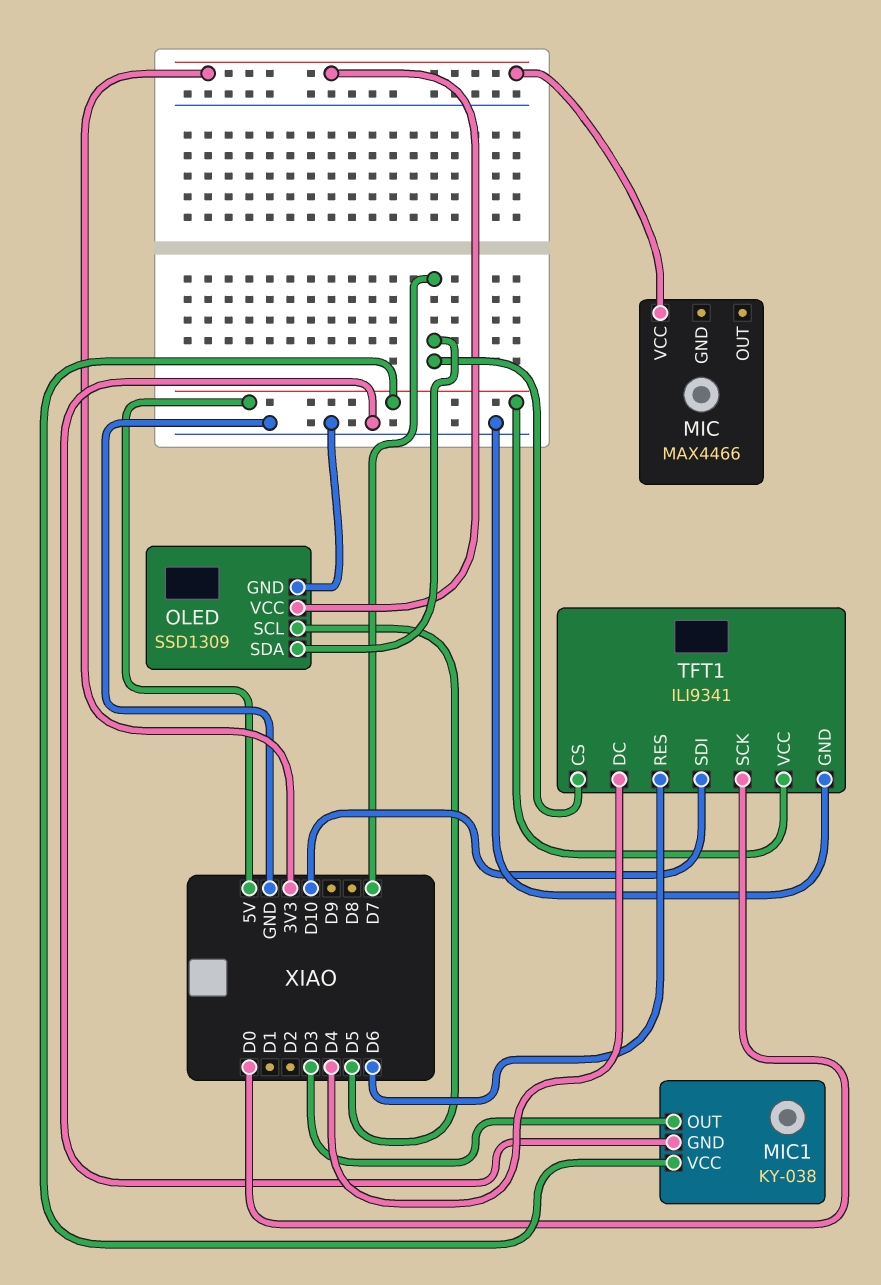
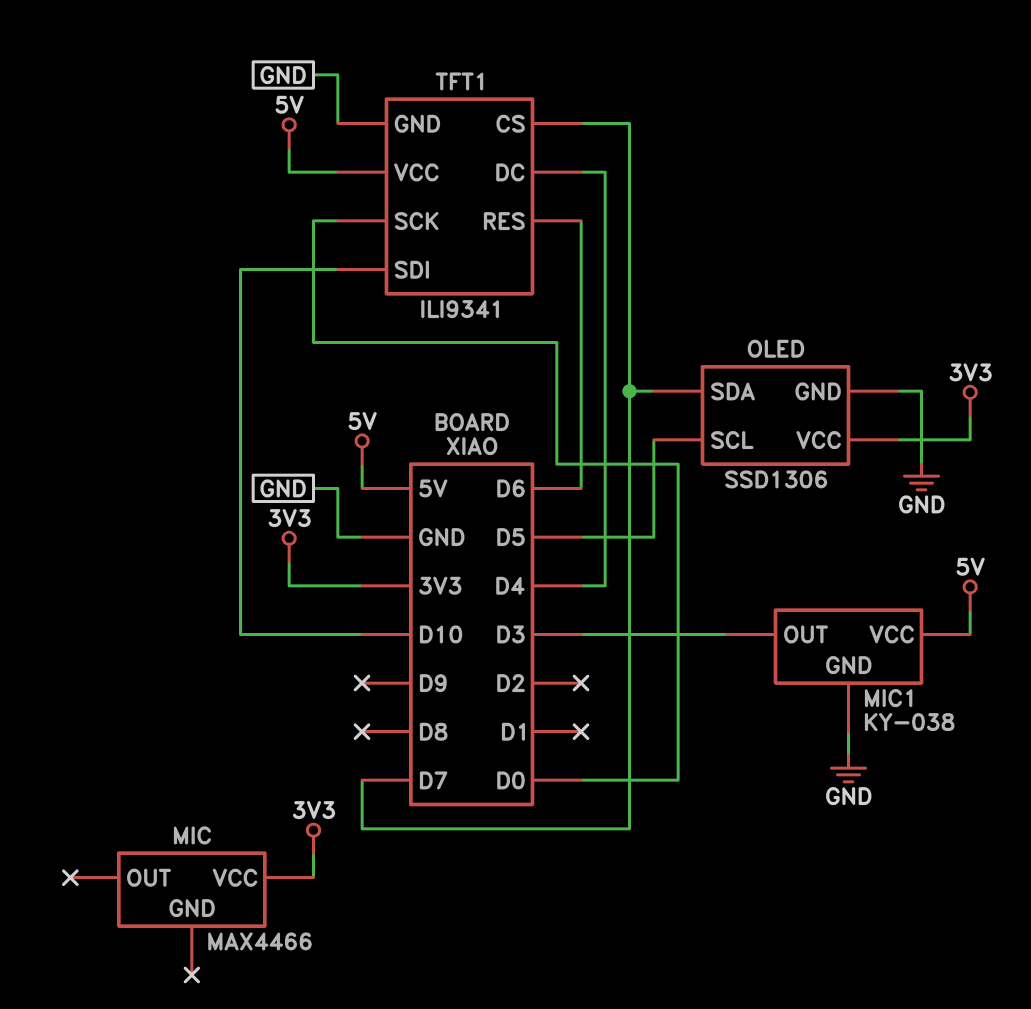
OLED: SSD1309 -> SSD1306

